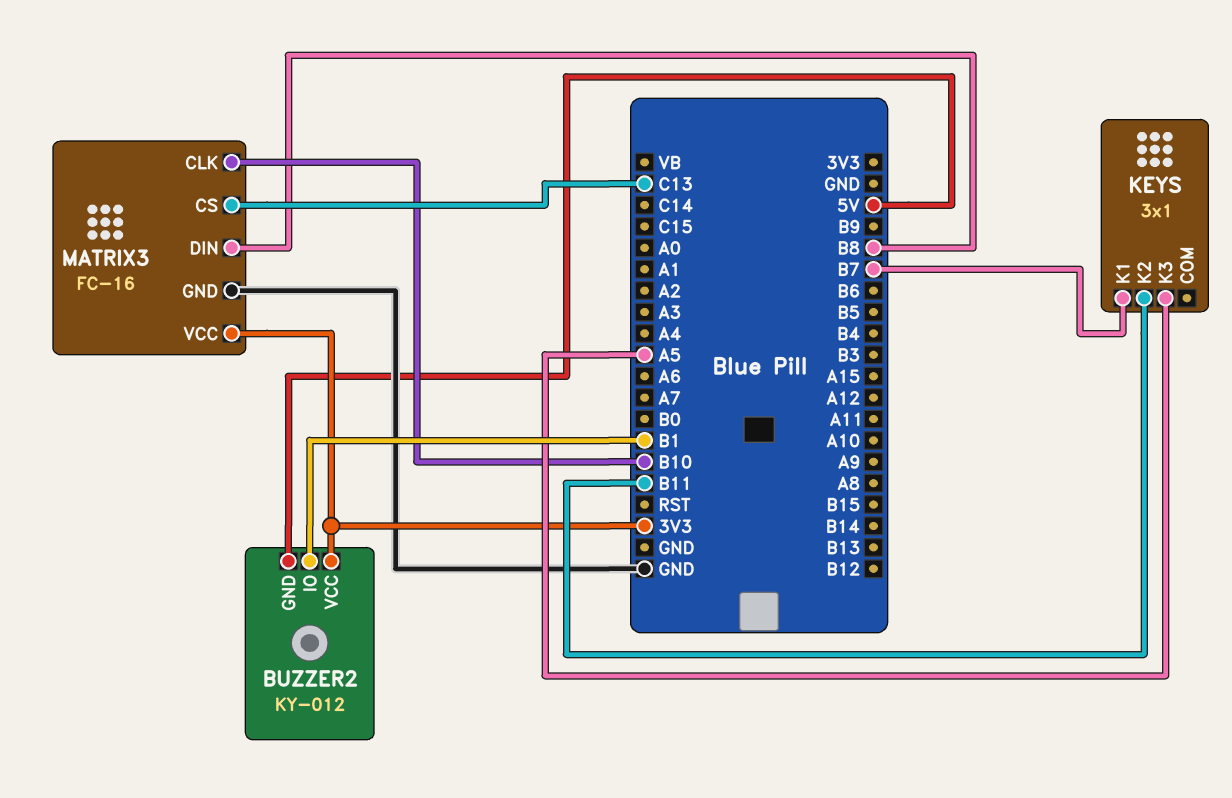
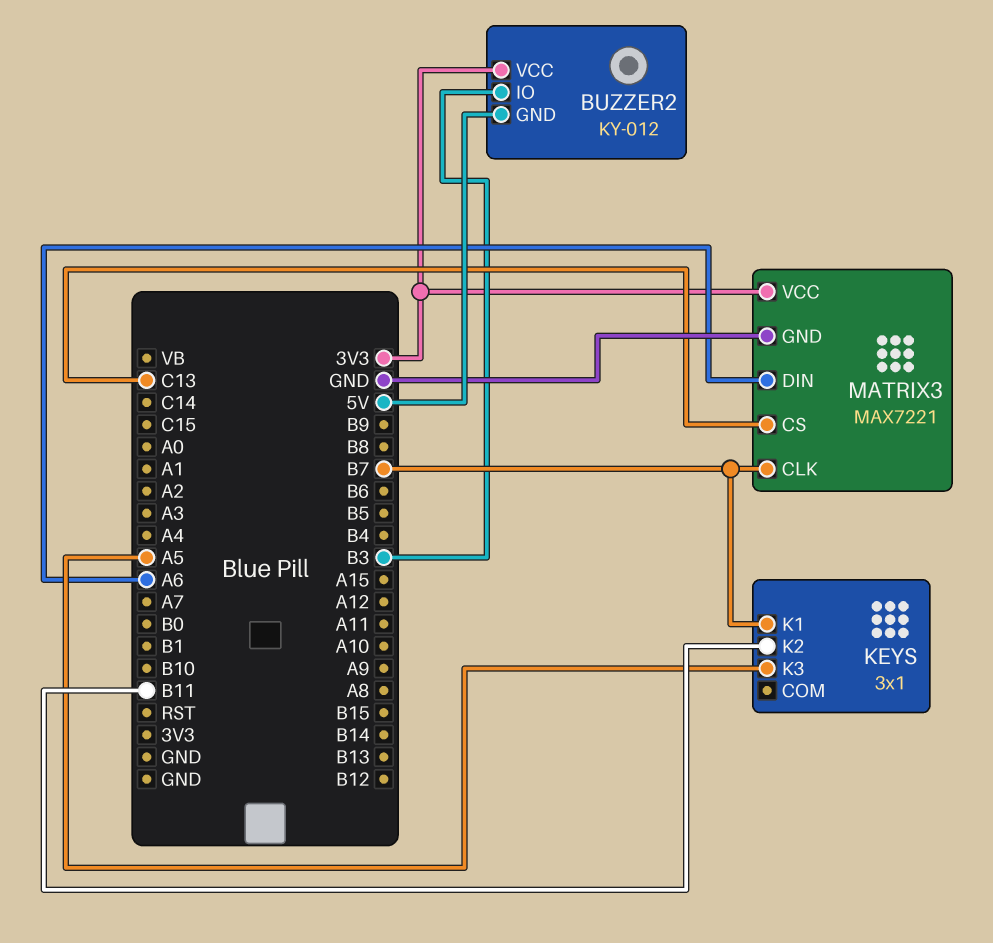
BUZZER2 pin IO: B1 -> B3
MATRIX3: FC-16 -> MAX7221
MATRIX3 pin CLK: B10 -> B7
MATRIX3 pin DIN: B8 -> A6

